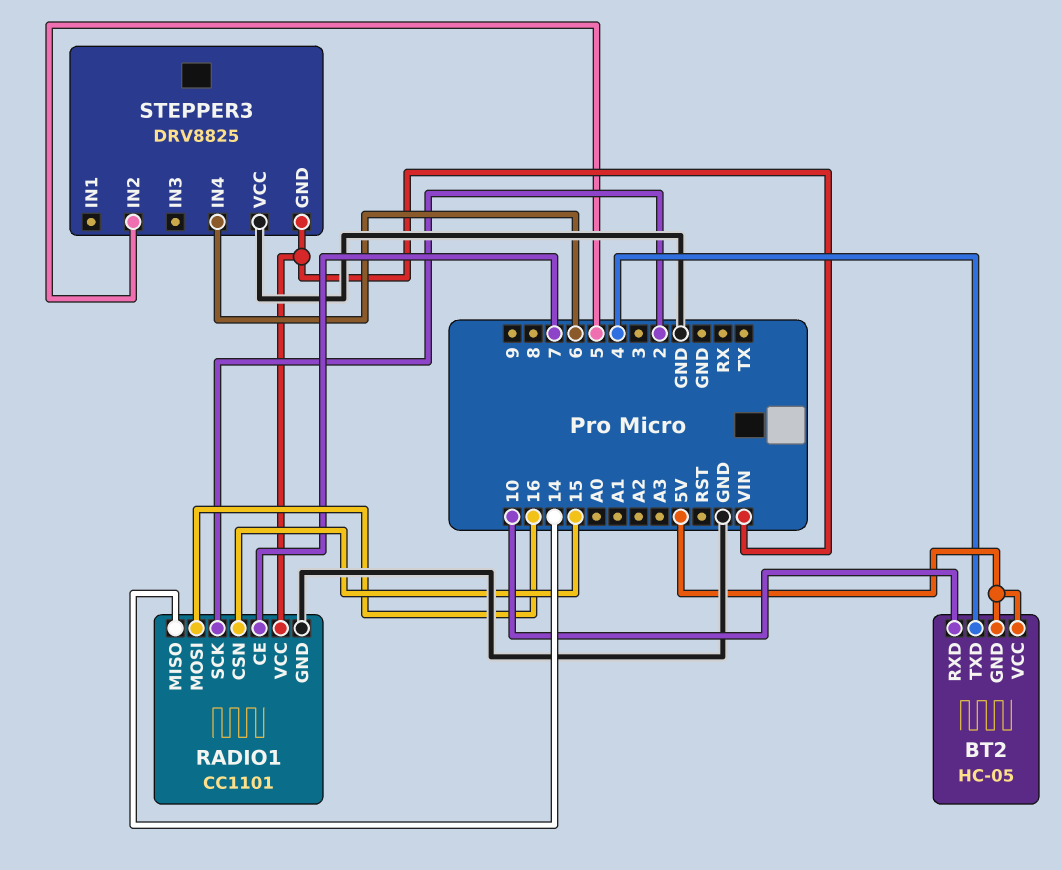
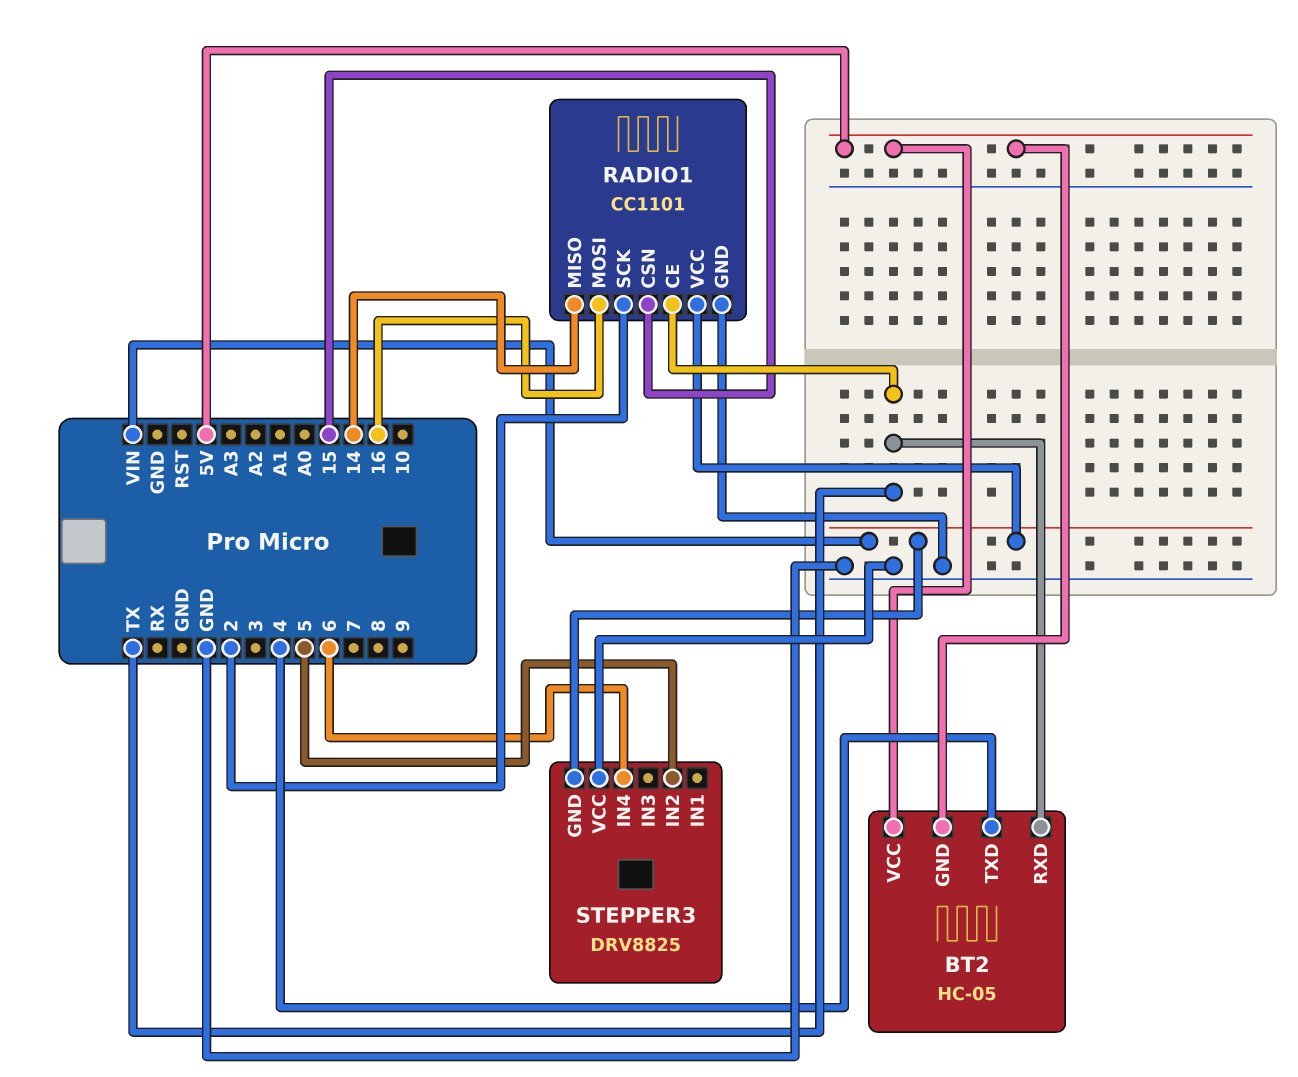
BT2 pin RXD: 10 -> TX
RADIO1 pin CE: 7 -> TX

